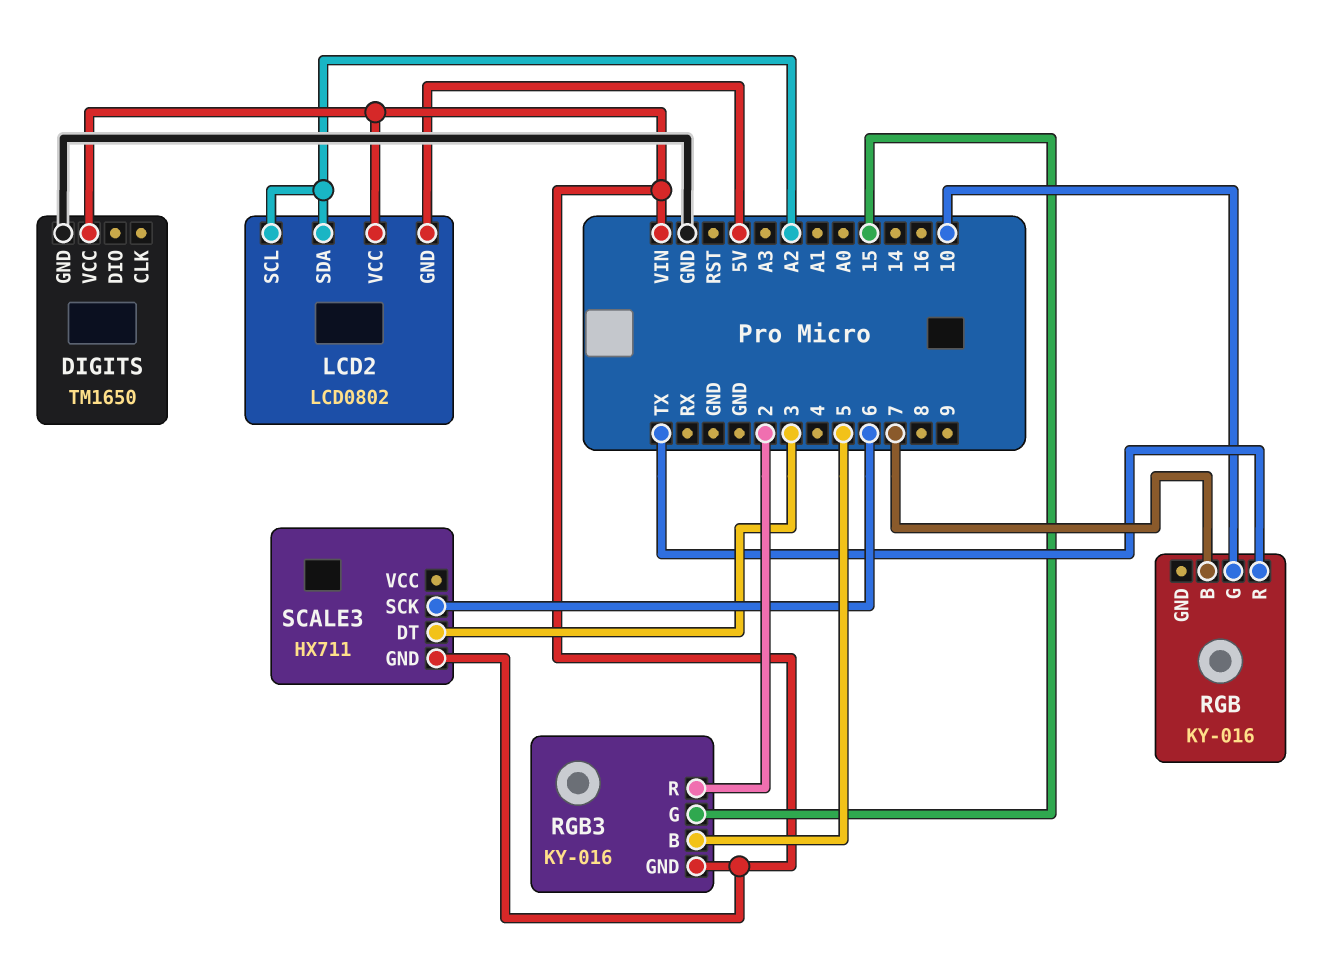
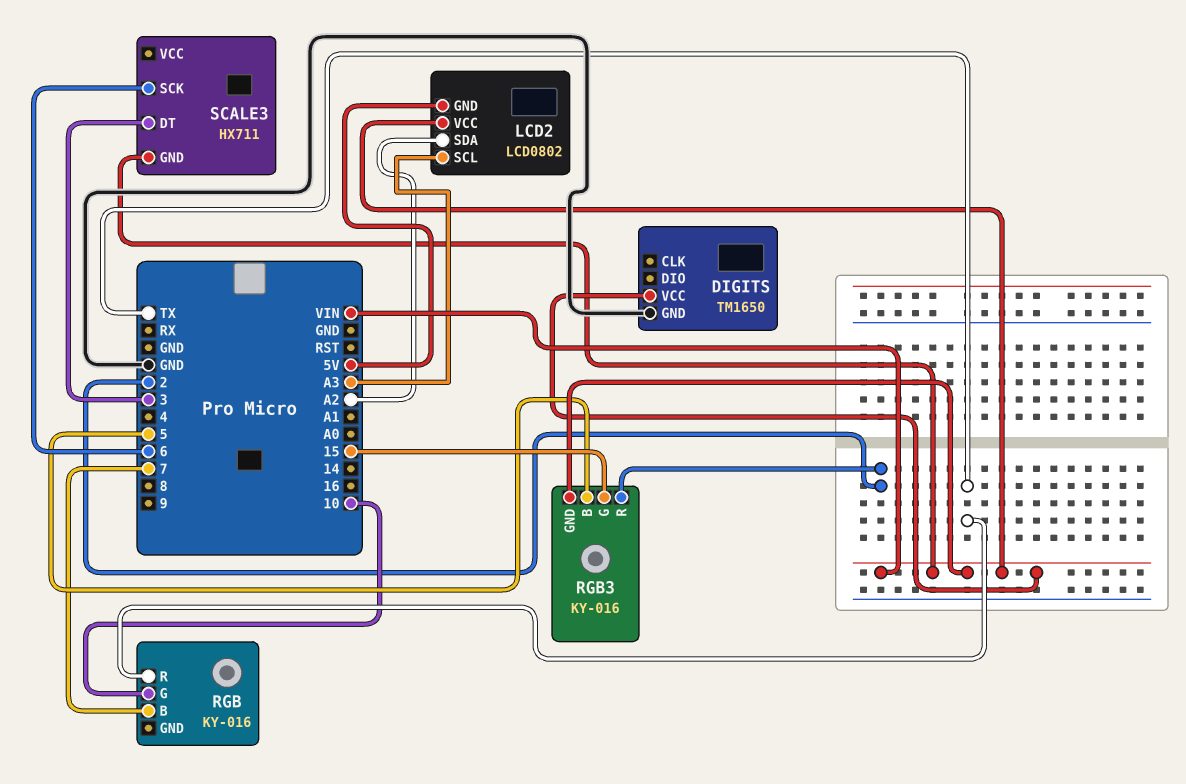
LCD2 pin SCL: A2 -> A3

